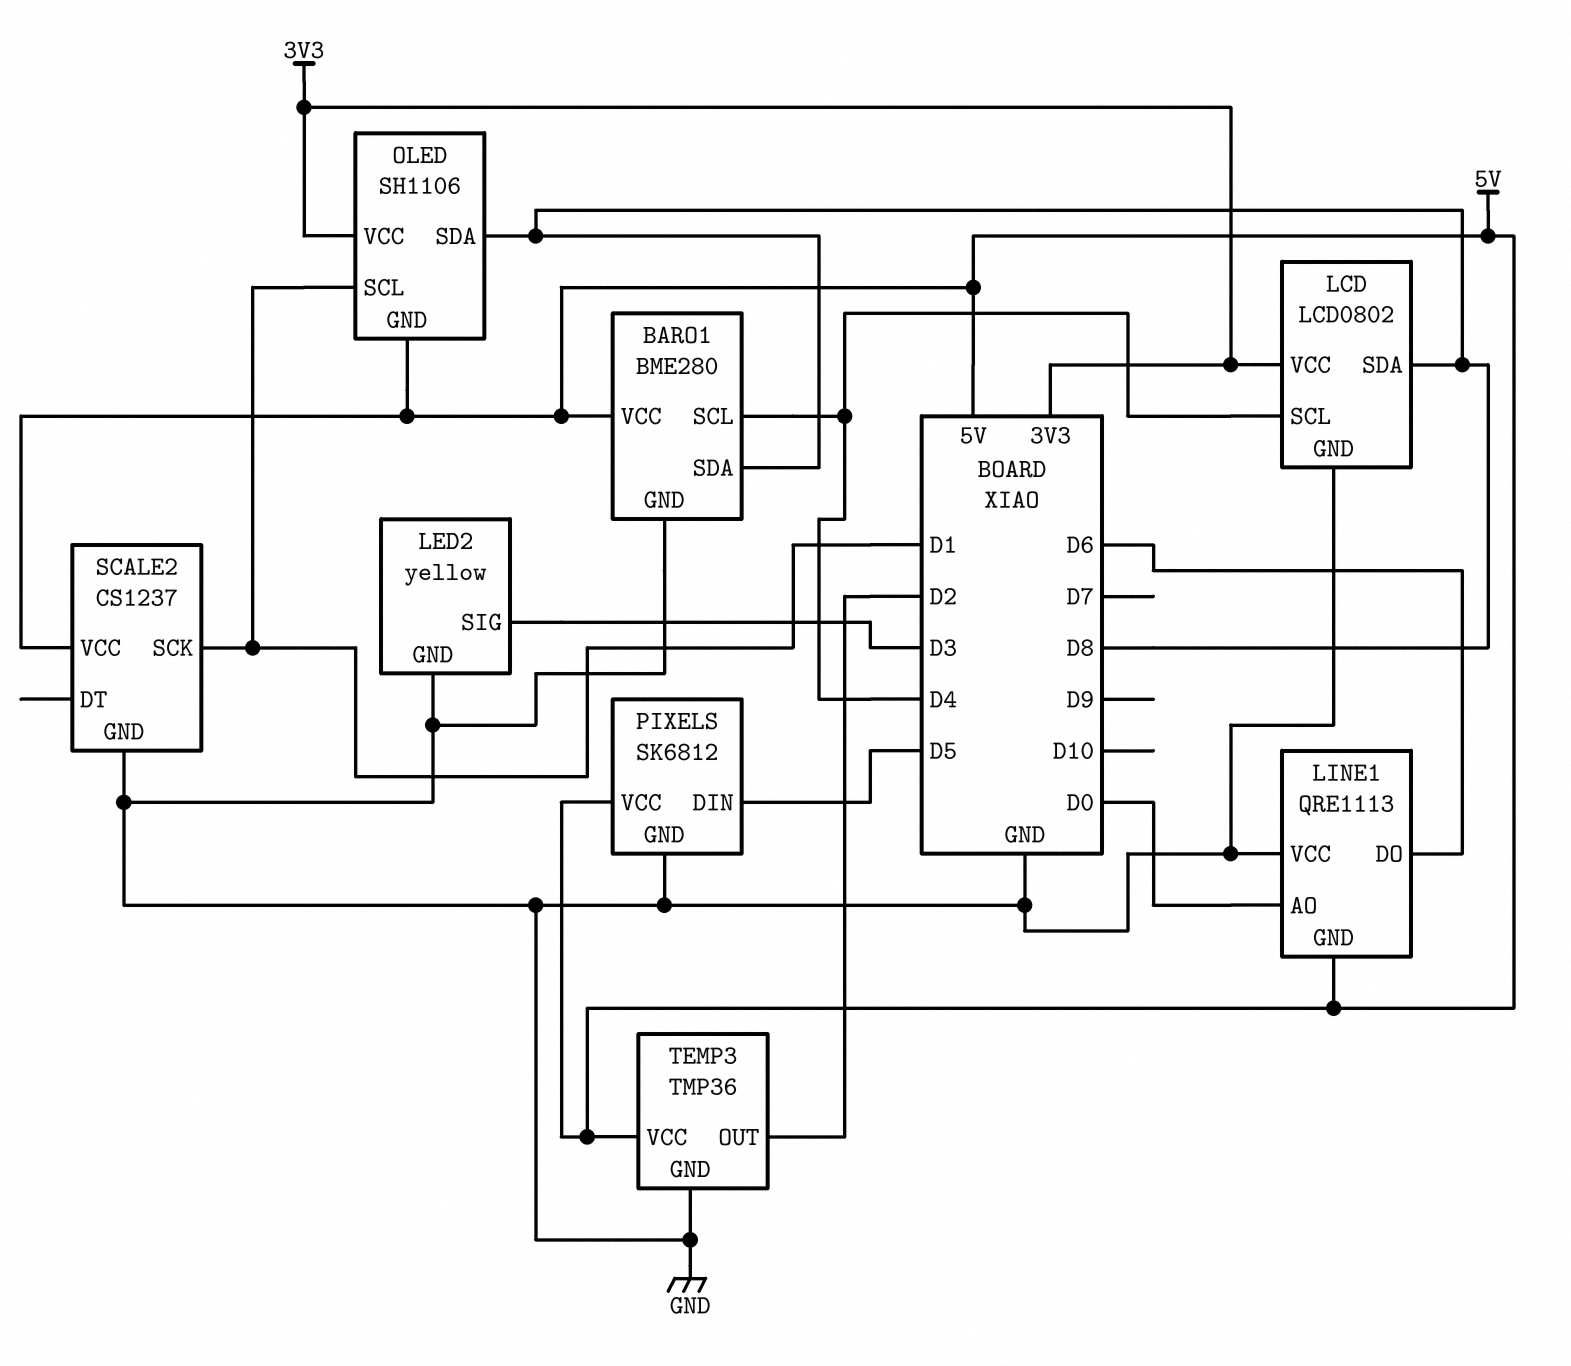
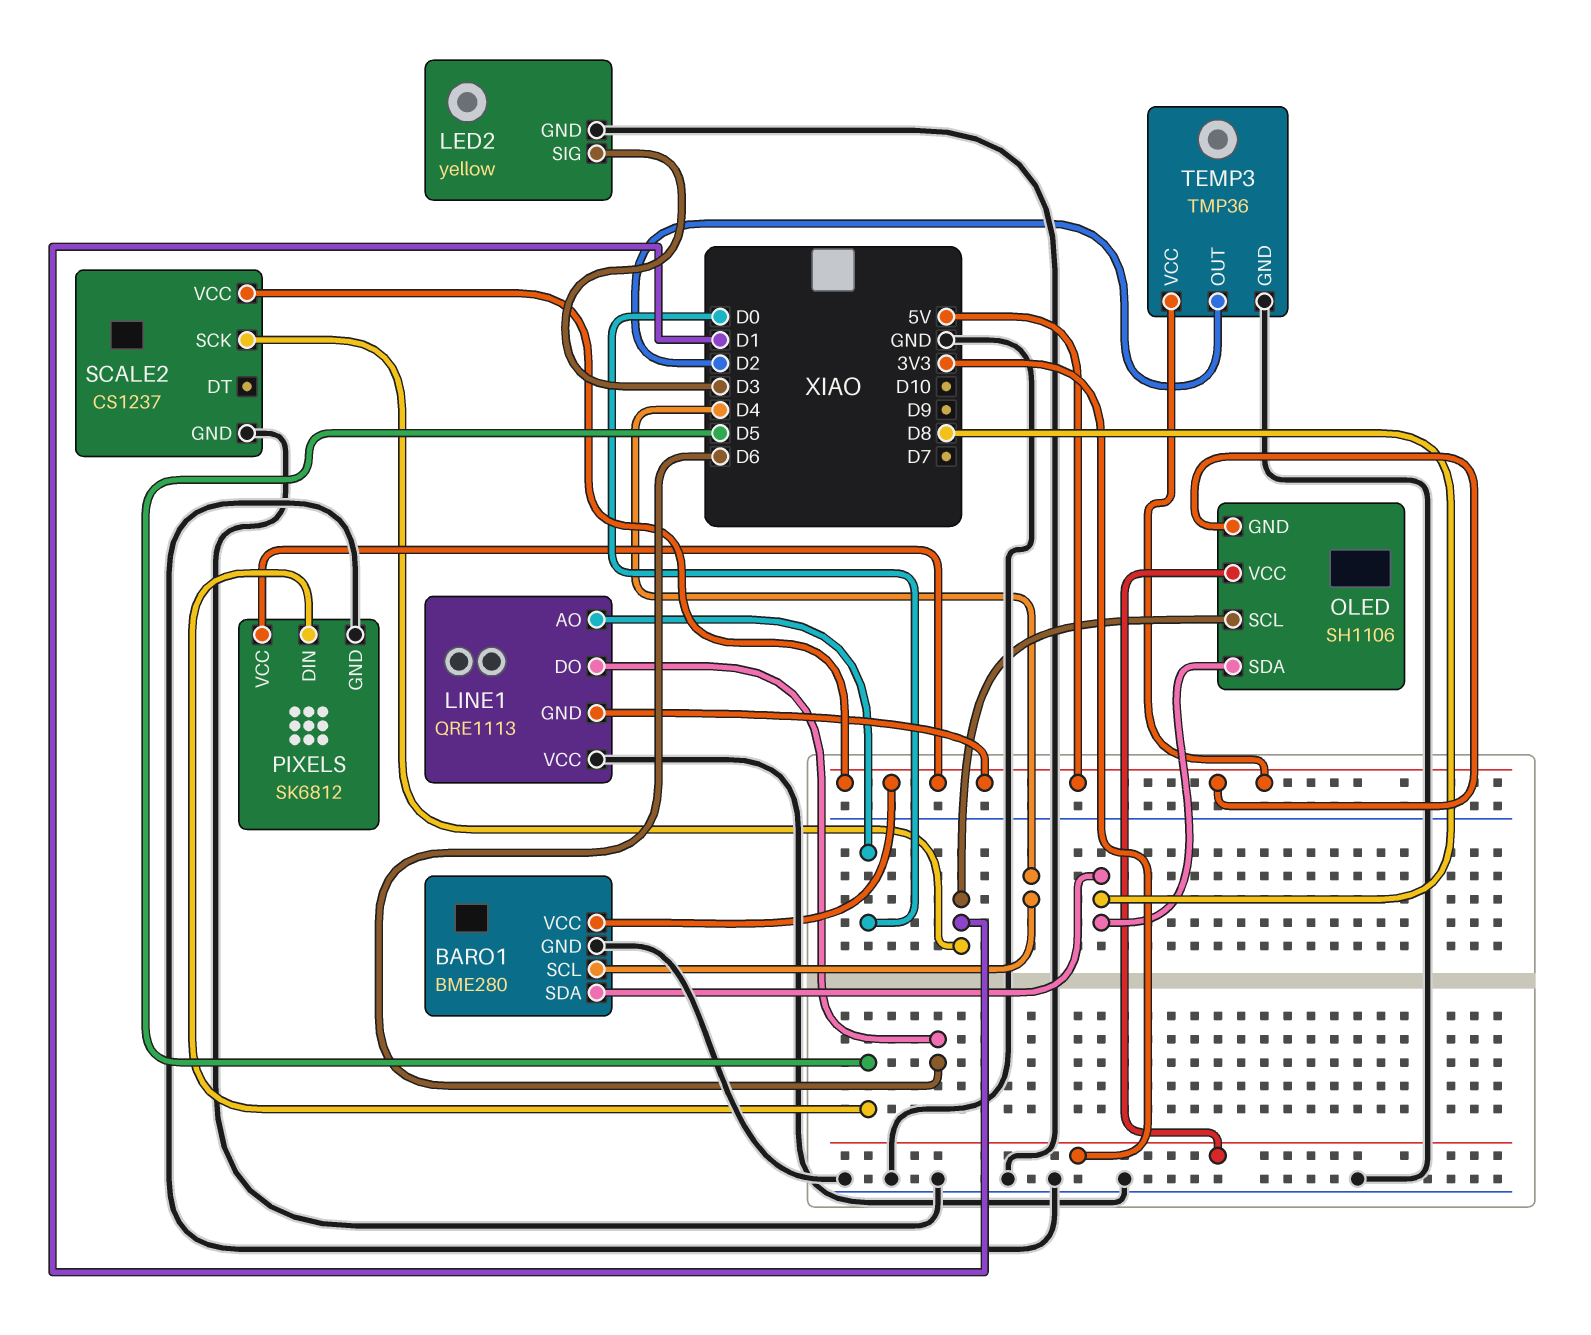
LCD: LCD0802 -> none
LCD pin GND: GND -> none
LCD pin SCL: D4 -> none
LCD pin SDA: D8 -> none
LCD pin VCC: 3V3 -> none

